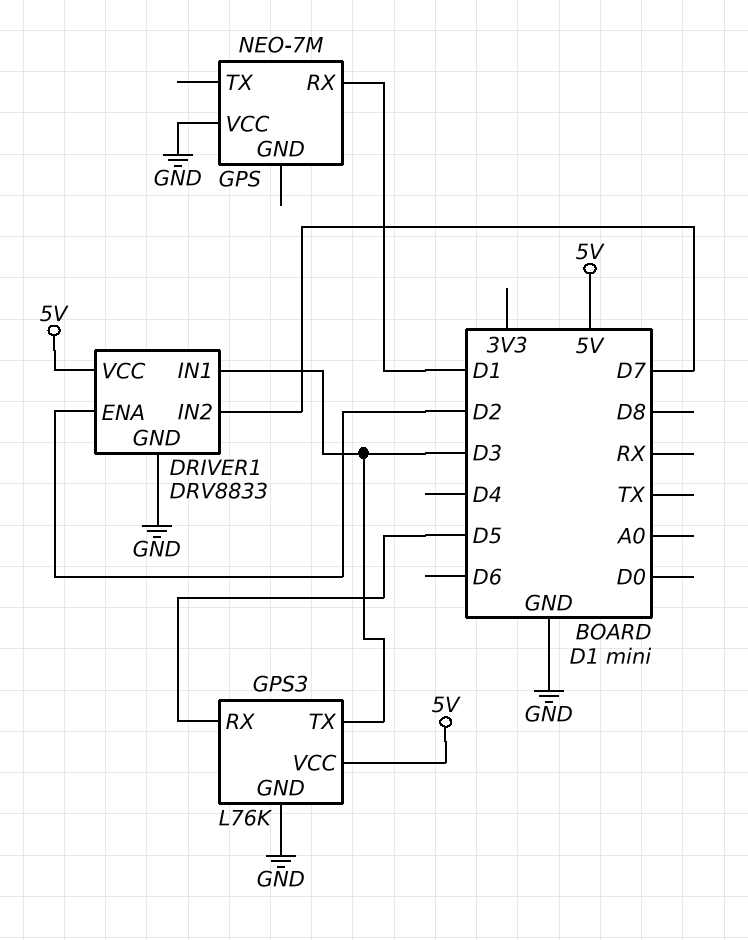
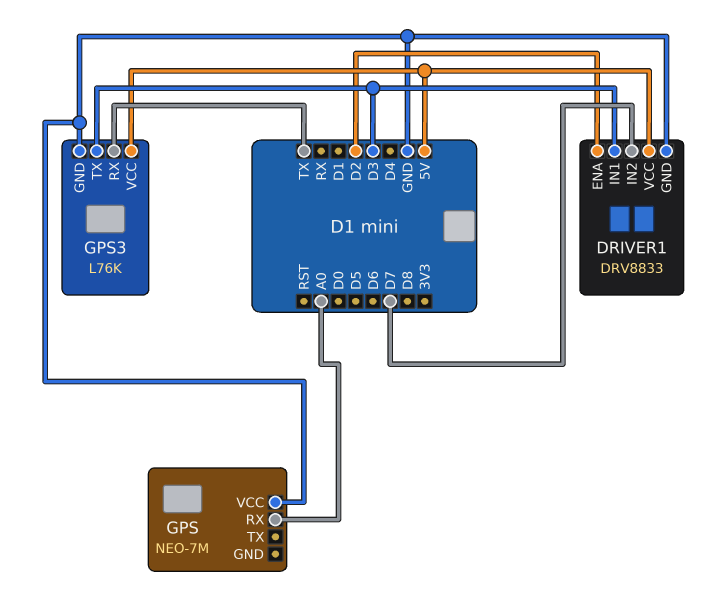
GPS pin RX: D1 -> A0
GPS3 pin RX: D5 -> TX

